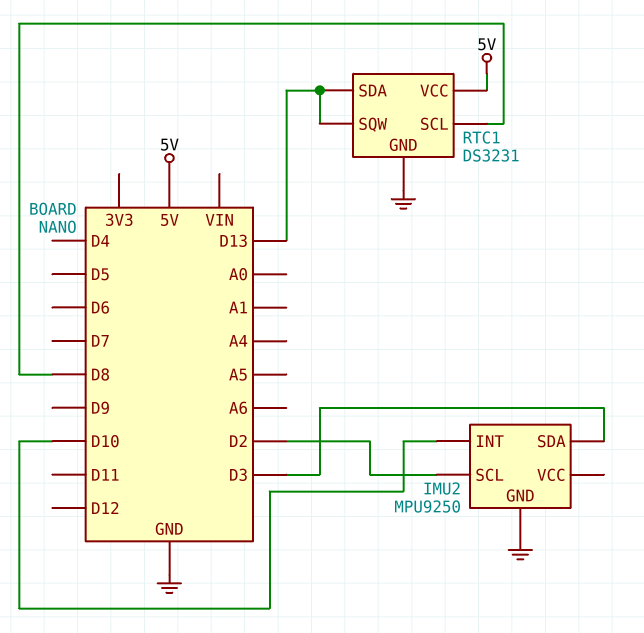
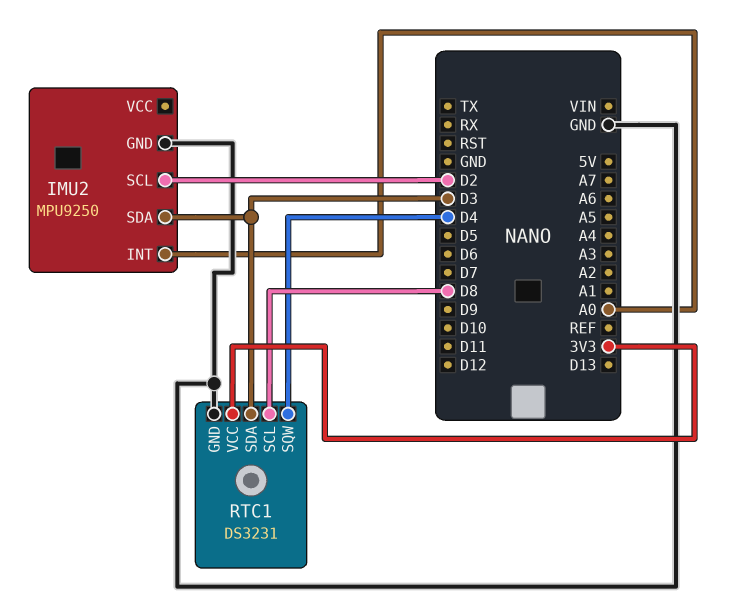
IMU2 pin INT: D10 -> A0
RTC1 pin SDA: D13 -> D3
RTC1 pin SQW: D13 -> D4
RTC1 pin VCC: 5V -> 3V3

